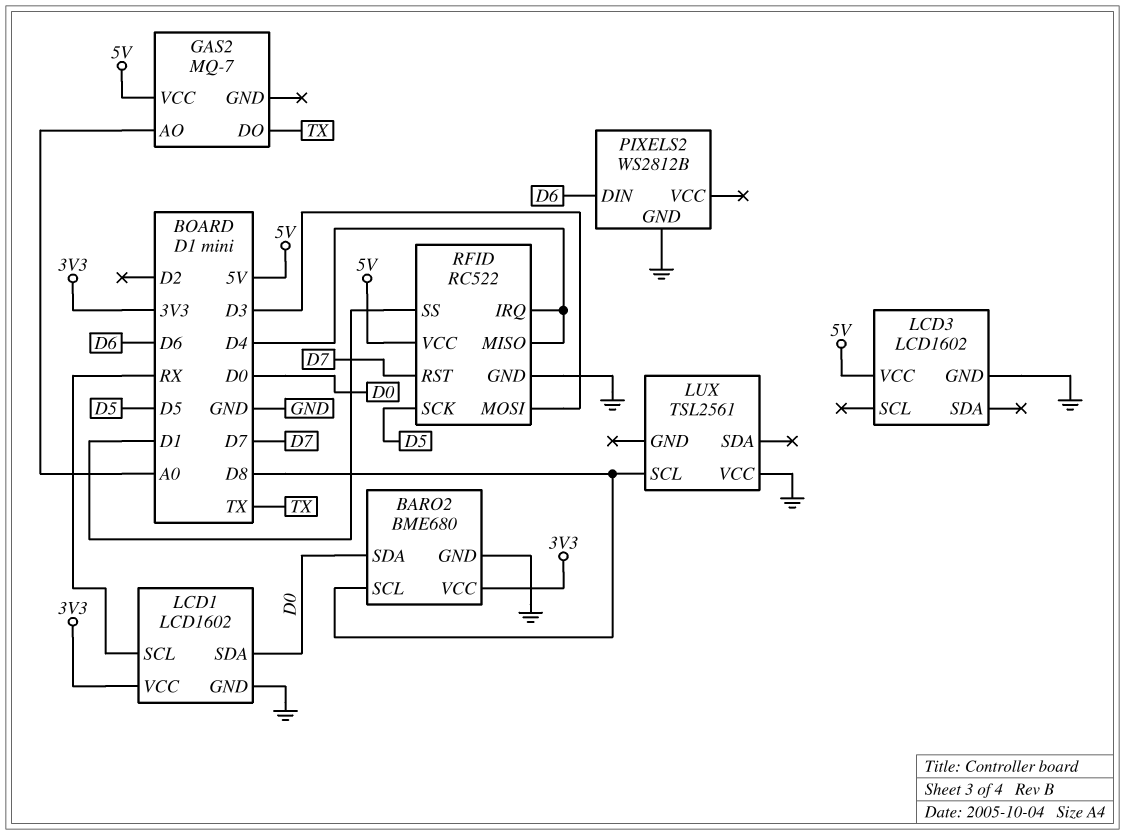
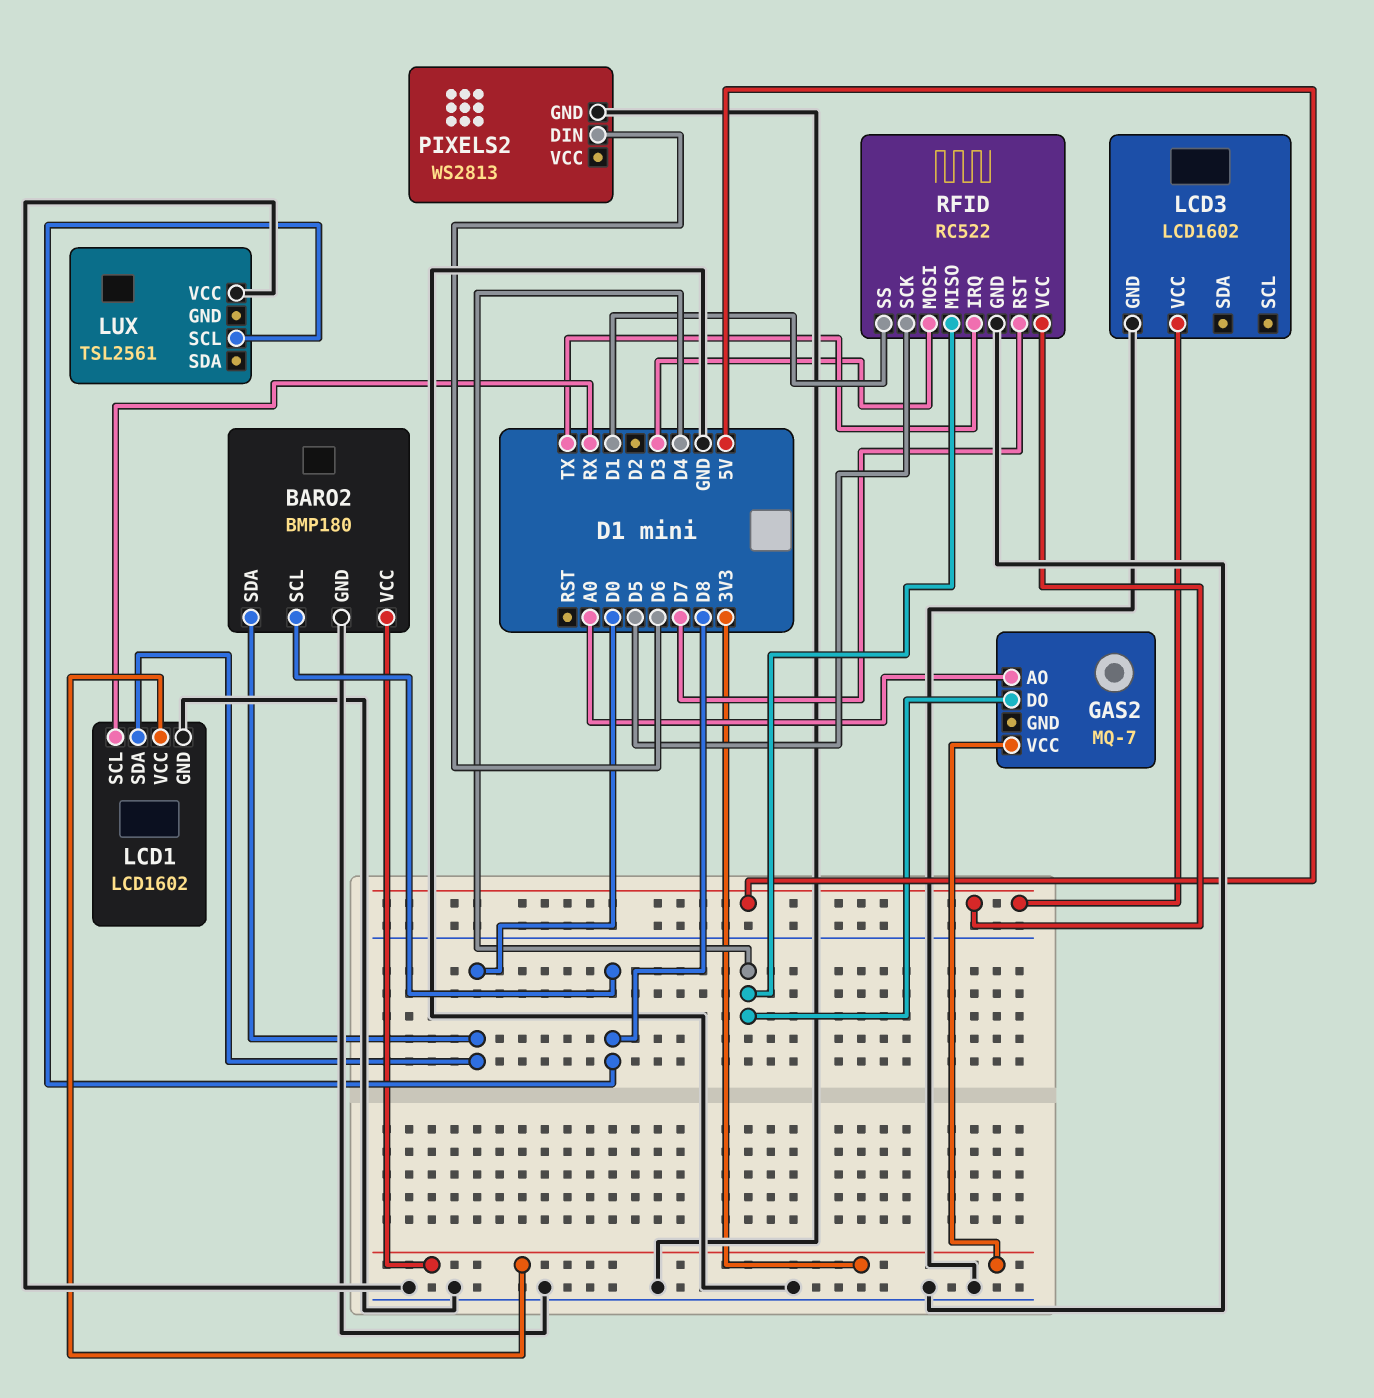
BARO2: BME680 -> BMP180
GAS2 pin DO: TX -> D4
GAS2 pin VCC: 5V -> 3V3
PIXELS2: WS2812B -> WS2813
RFID pin IRQ: D4 -> TX

